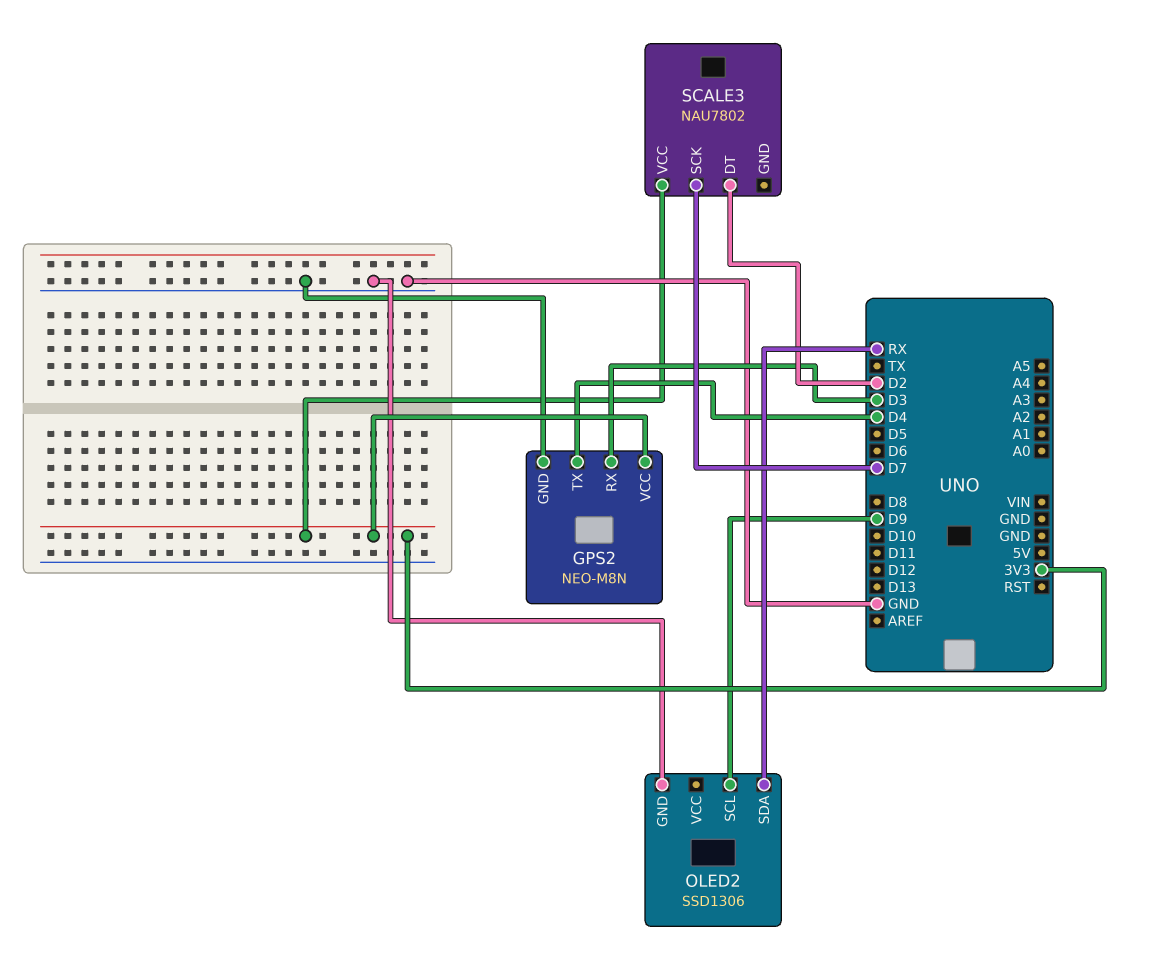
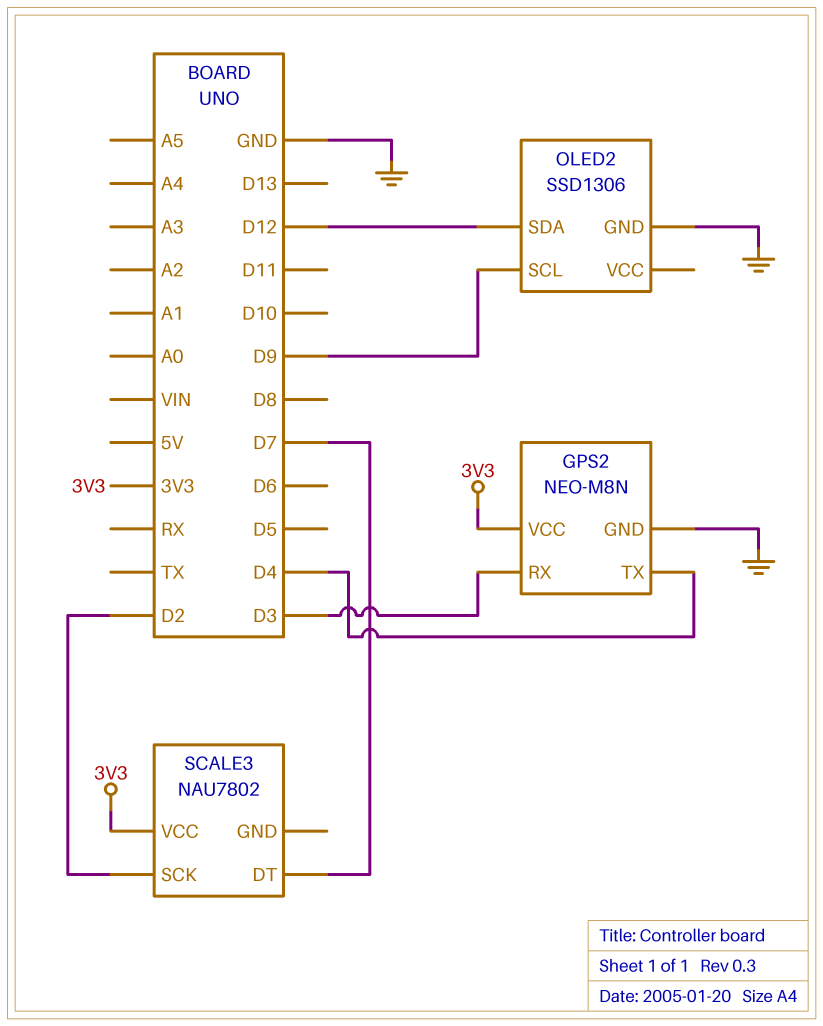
OLED2 pin SDA: RX -> D12
SCALE3 pin DT: D2 -> D7
SCALE3 pin SCK: D7 -> D2

